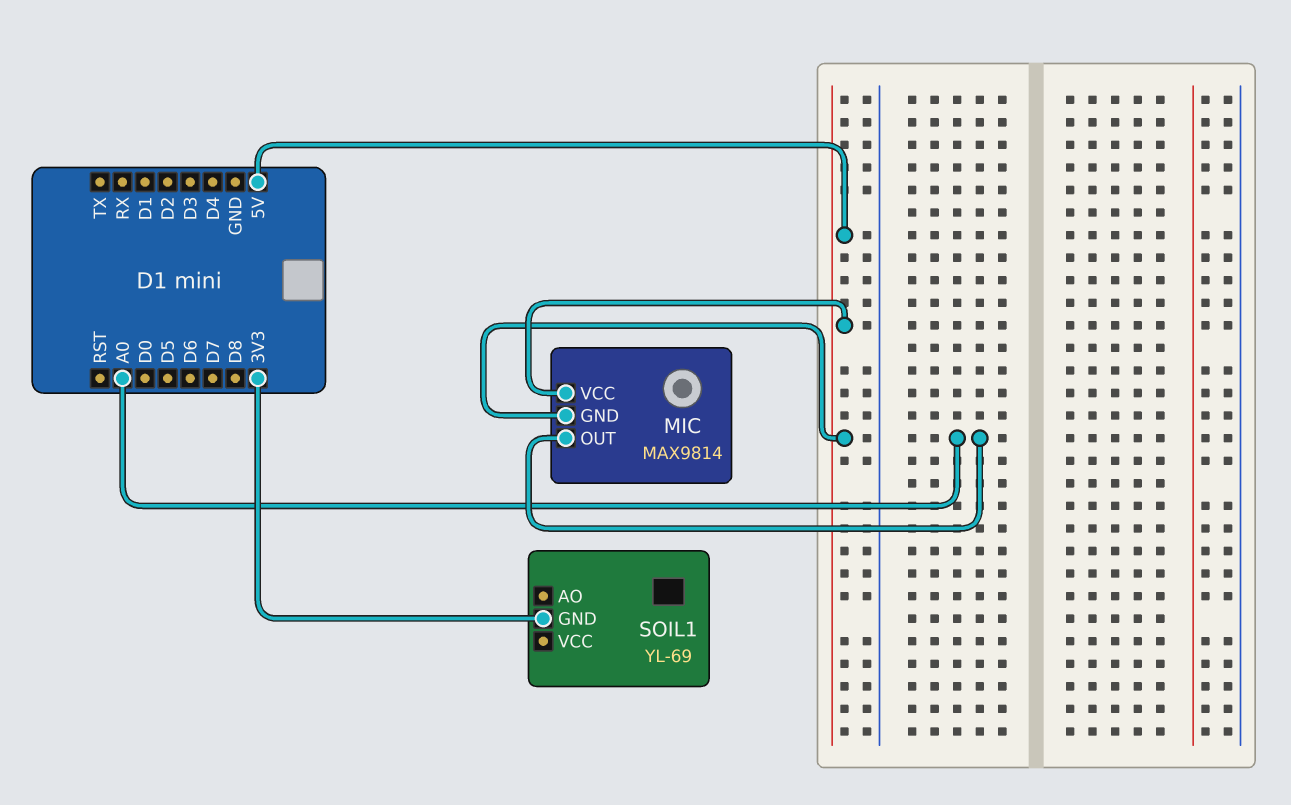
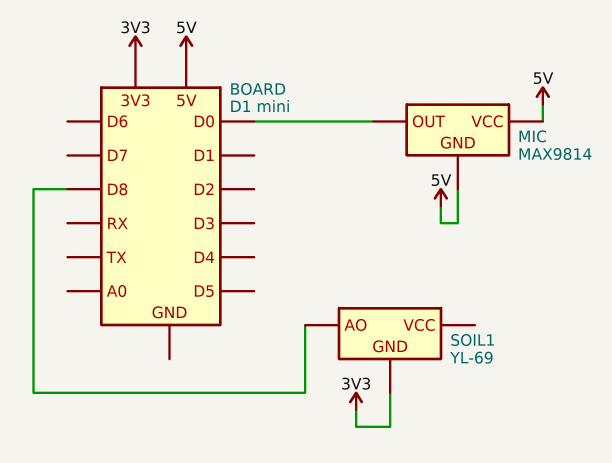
MIC pin OUT: A0 -> D0
SOIL1 pin AO: none -> D8

